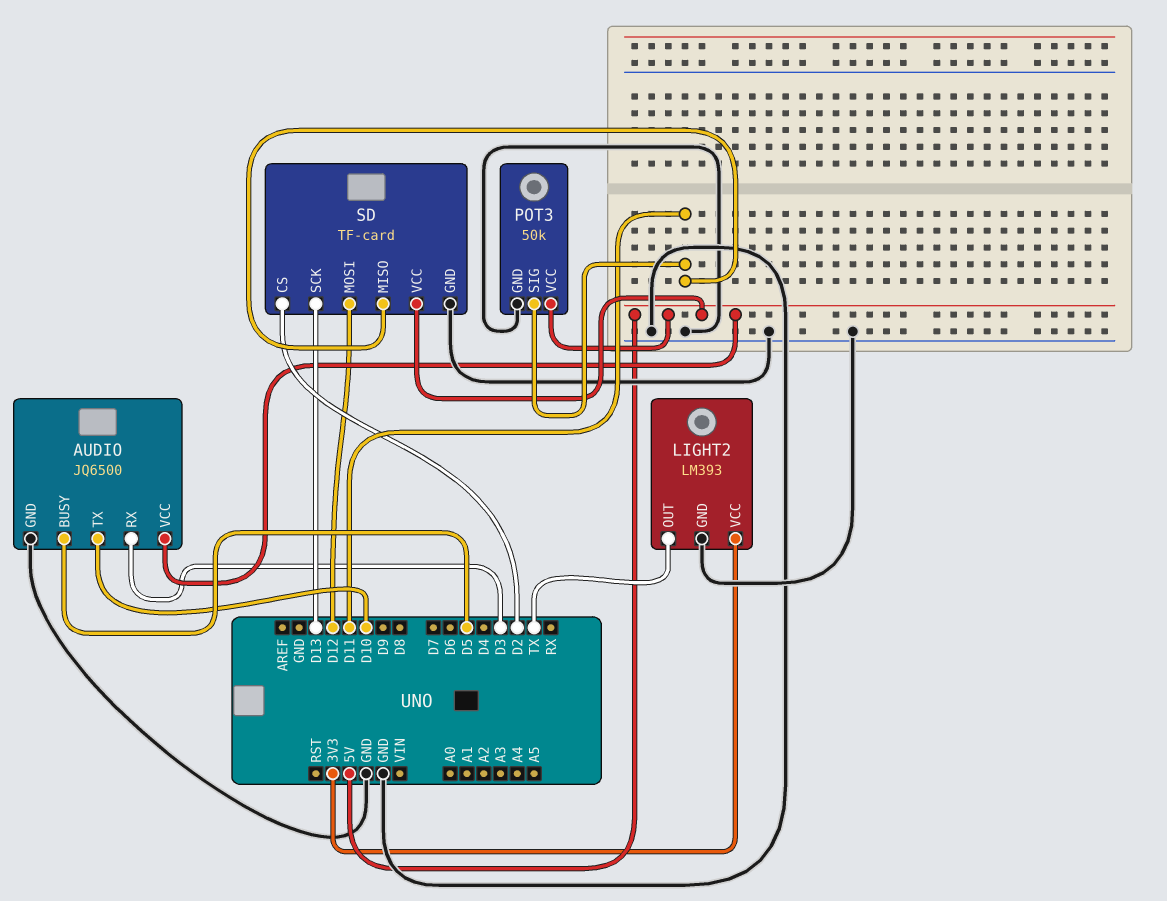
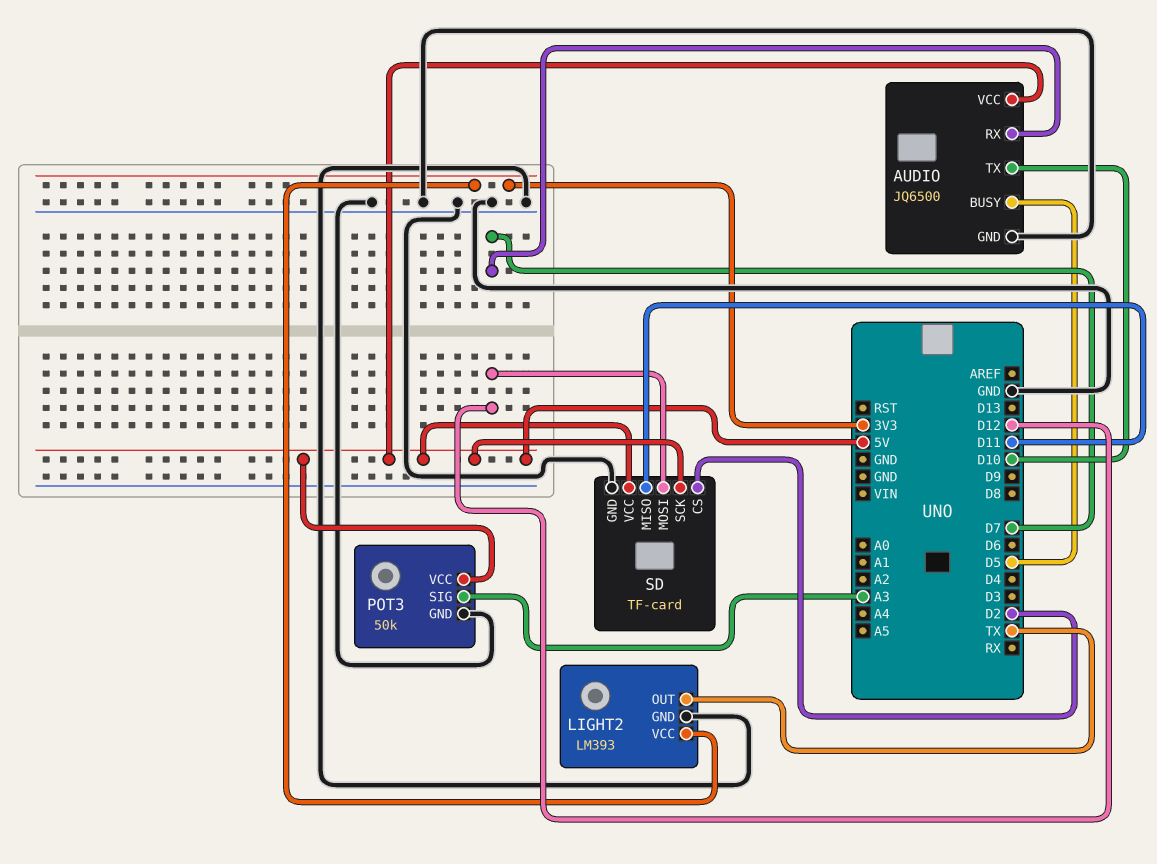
AUDIO pin RX: D3 -> D7
POT3 pin SIG: D11 -> A3
SD pin SCK: D13 -> 5V

